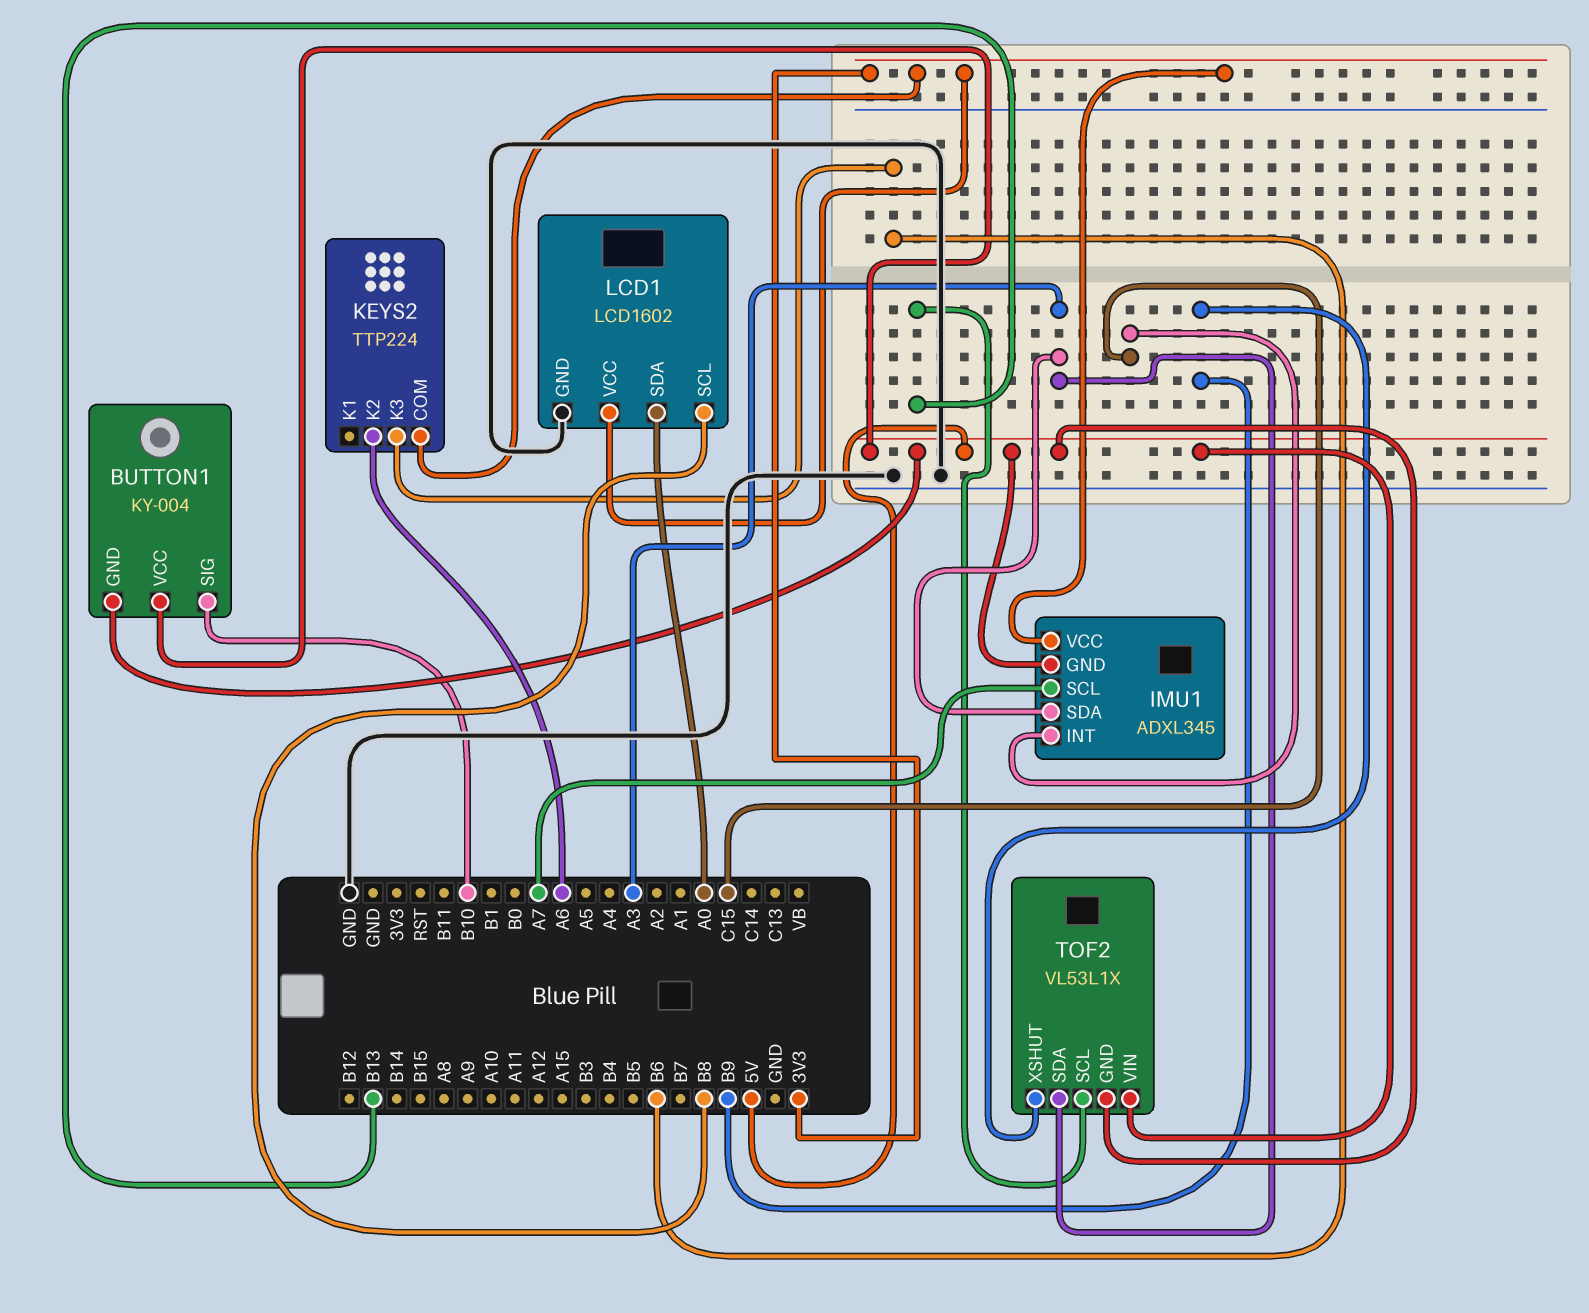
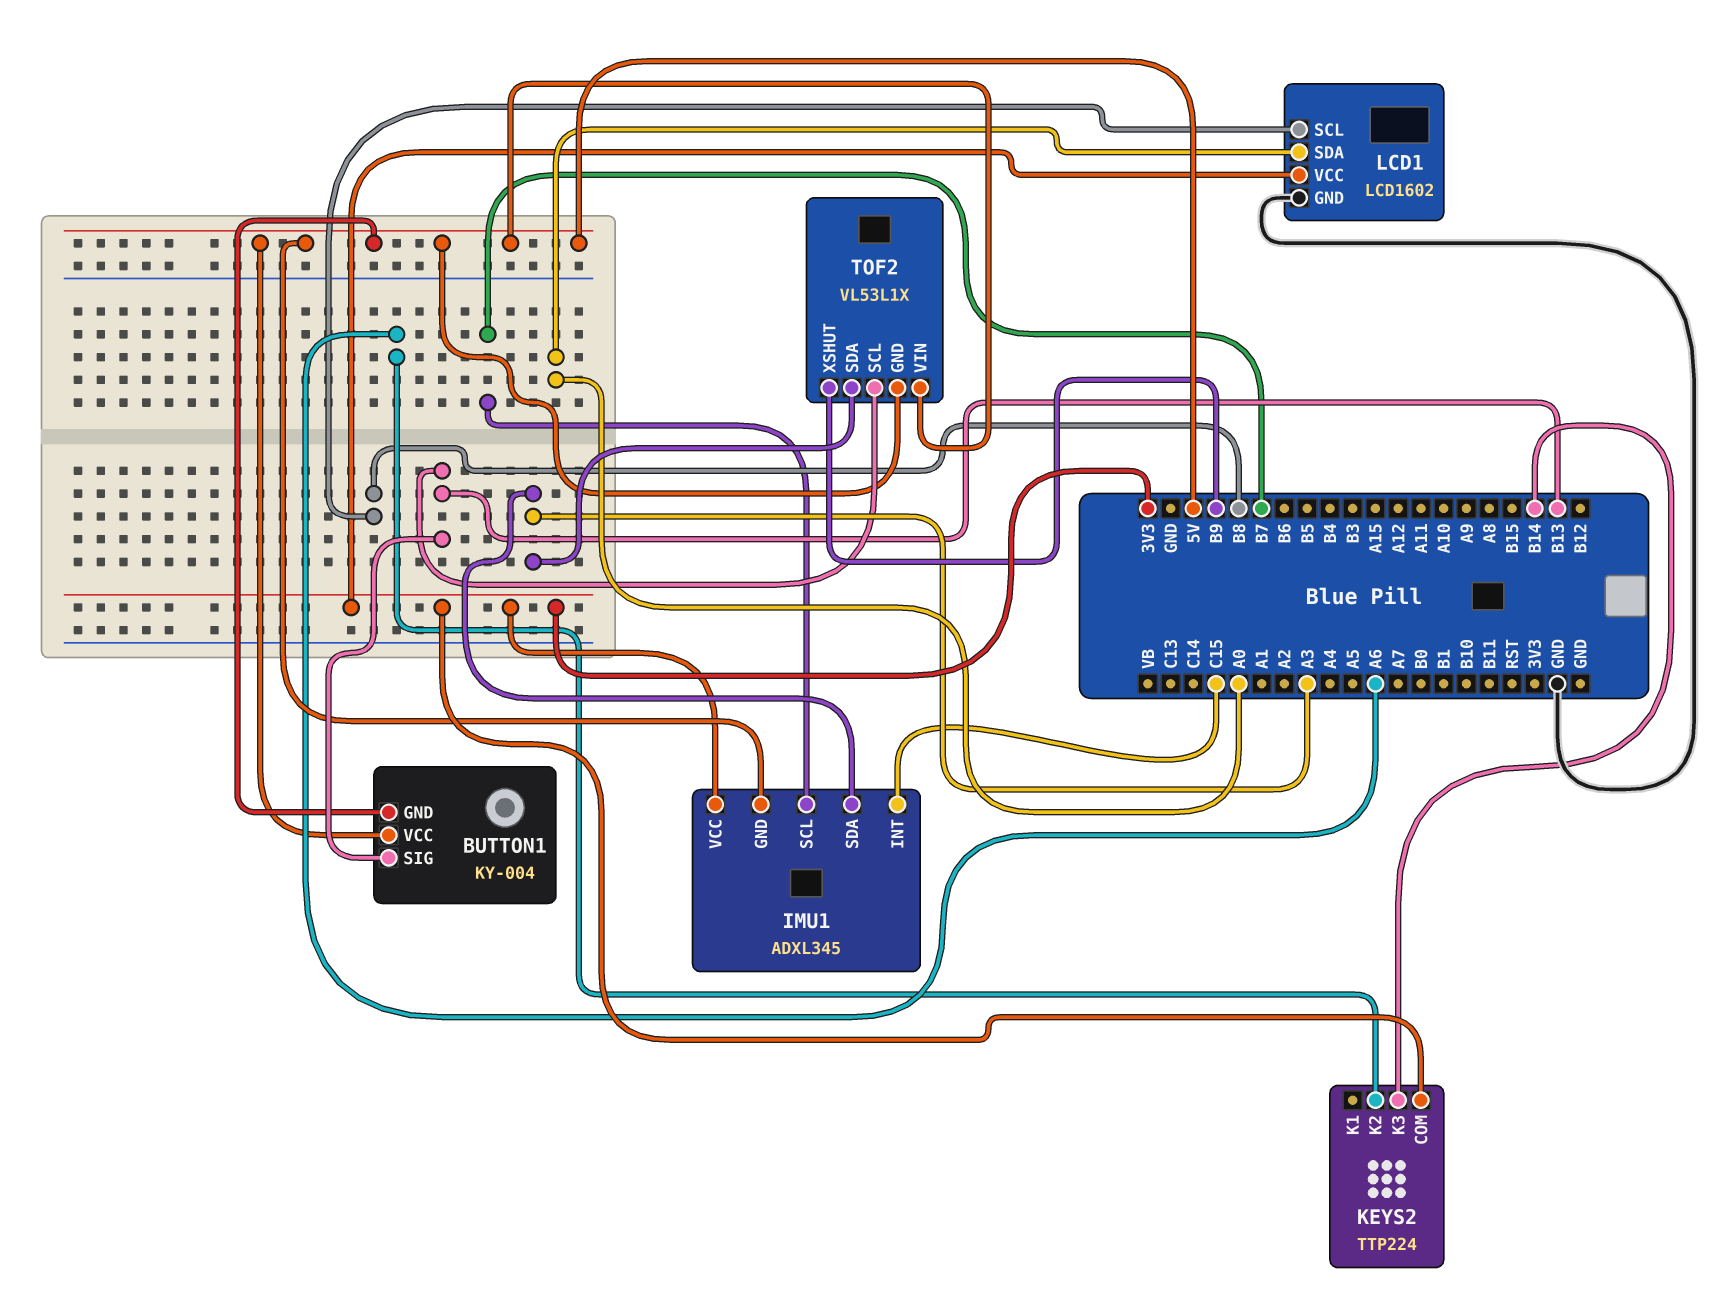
BUTTON1 pin SIG: B10 -> B13
IMU1 pin SCL: A7 -> B7
KEYS2 pin K3: B6 -> B14

